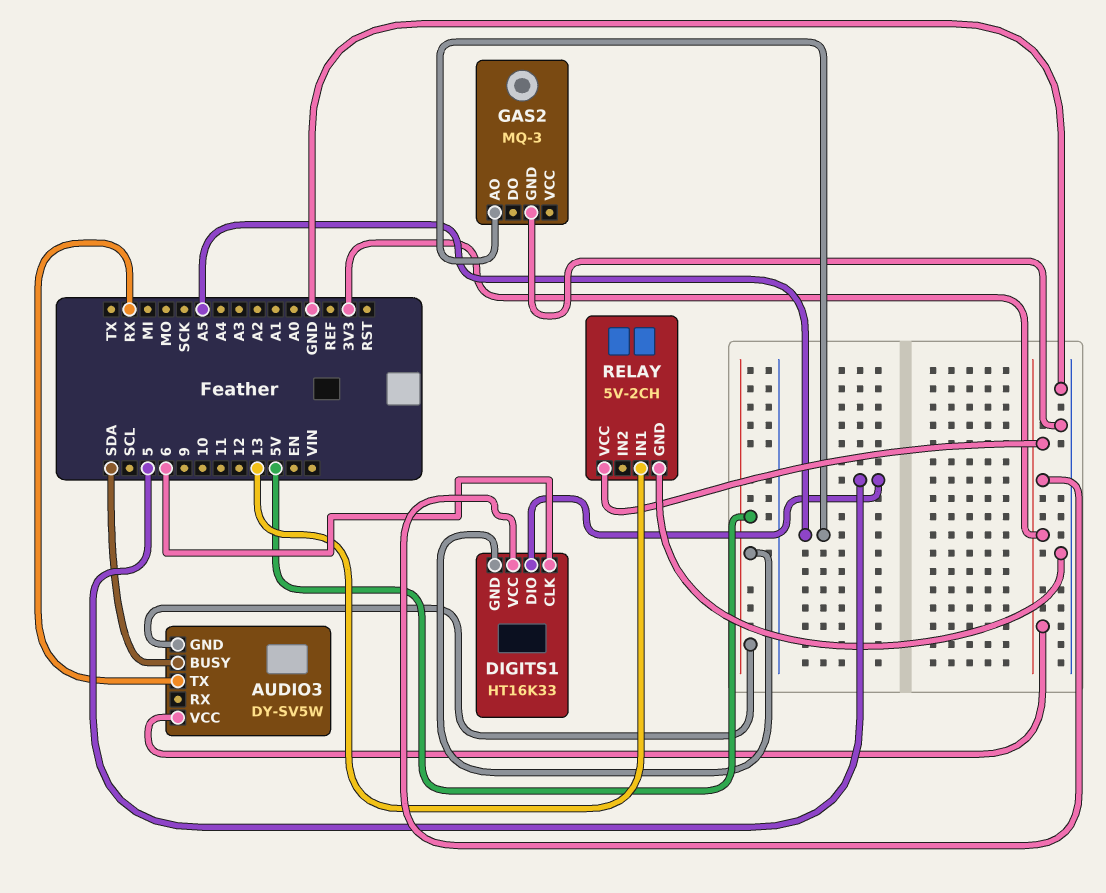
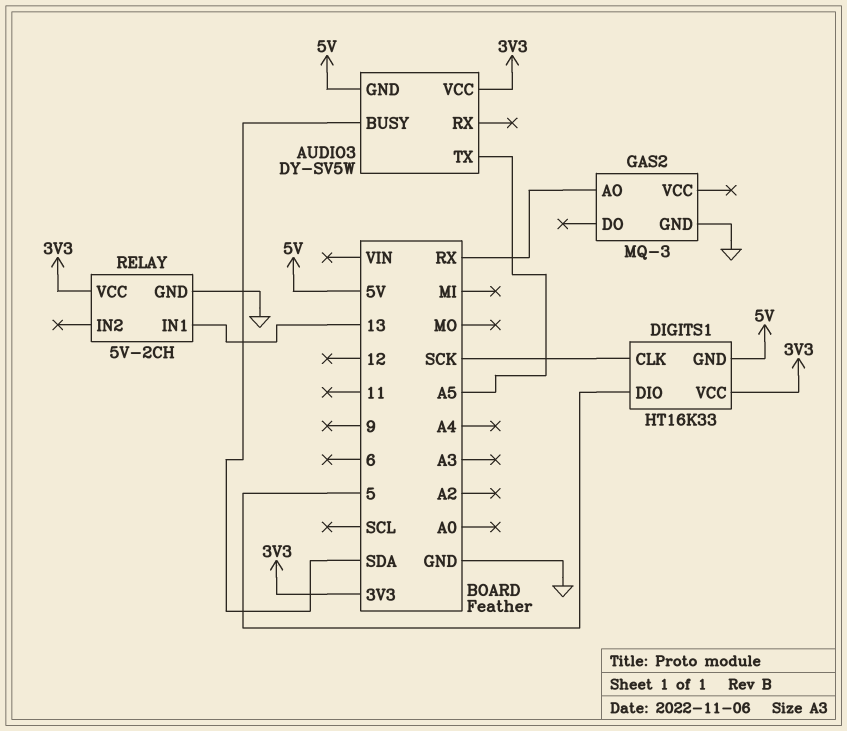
AUDIO3 pin TX: RX -> A5
DIGITS1 pin CLK: 6 -> SCK
GAS2 pin AO: A5 -> RX

